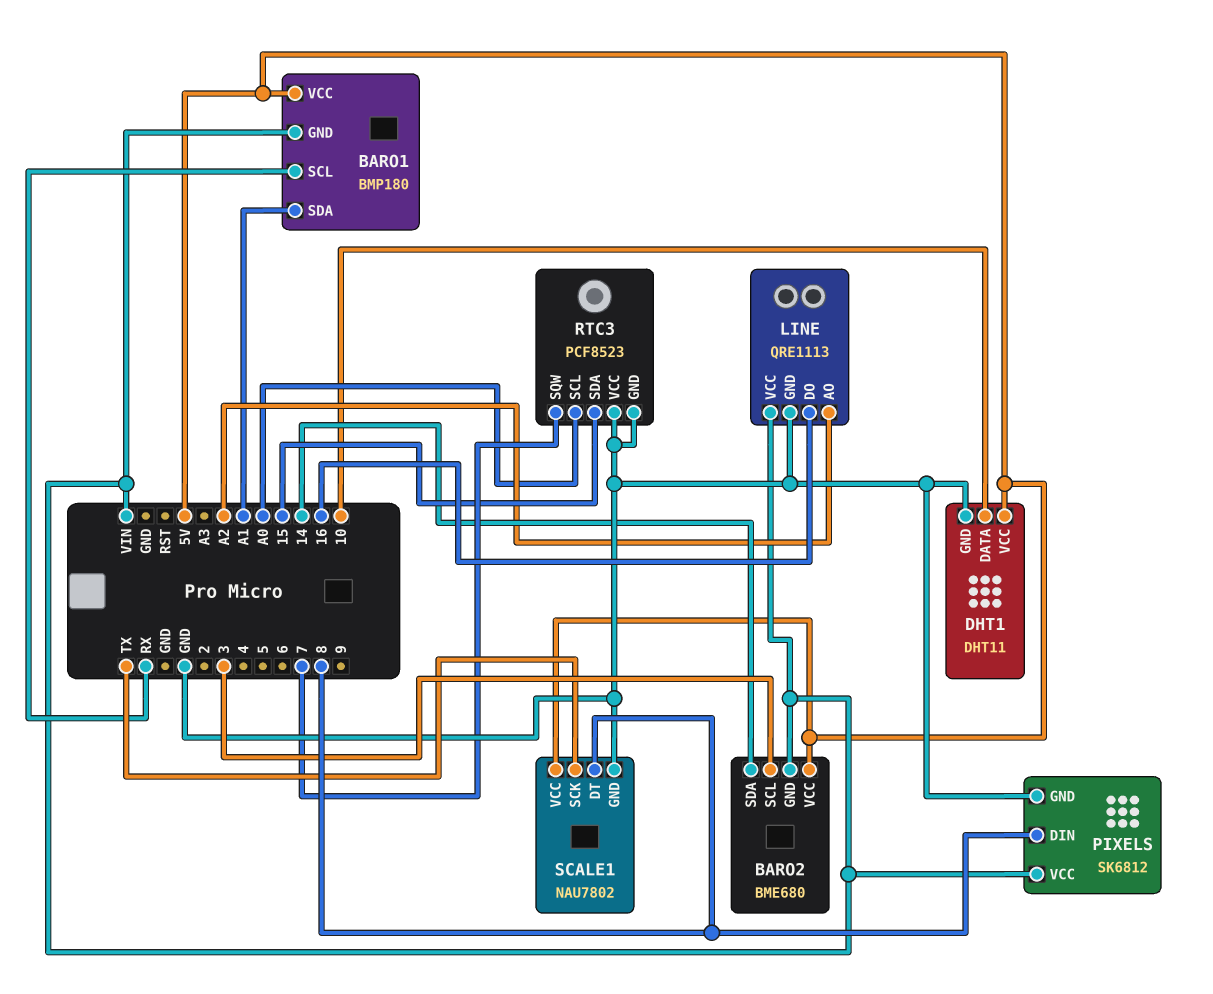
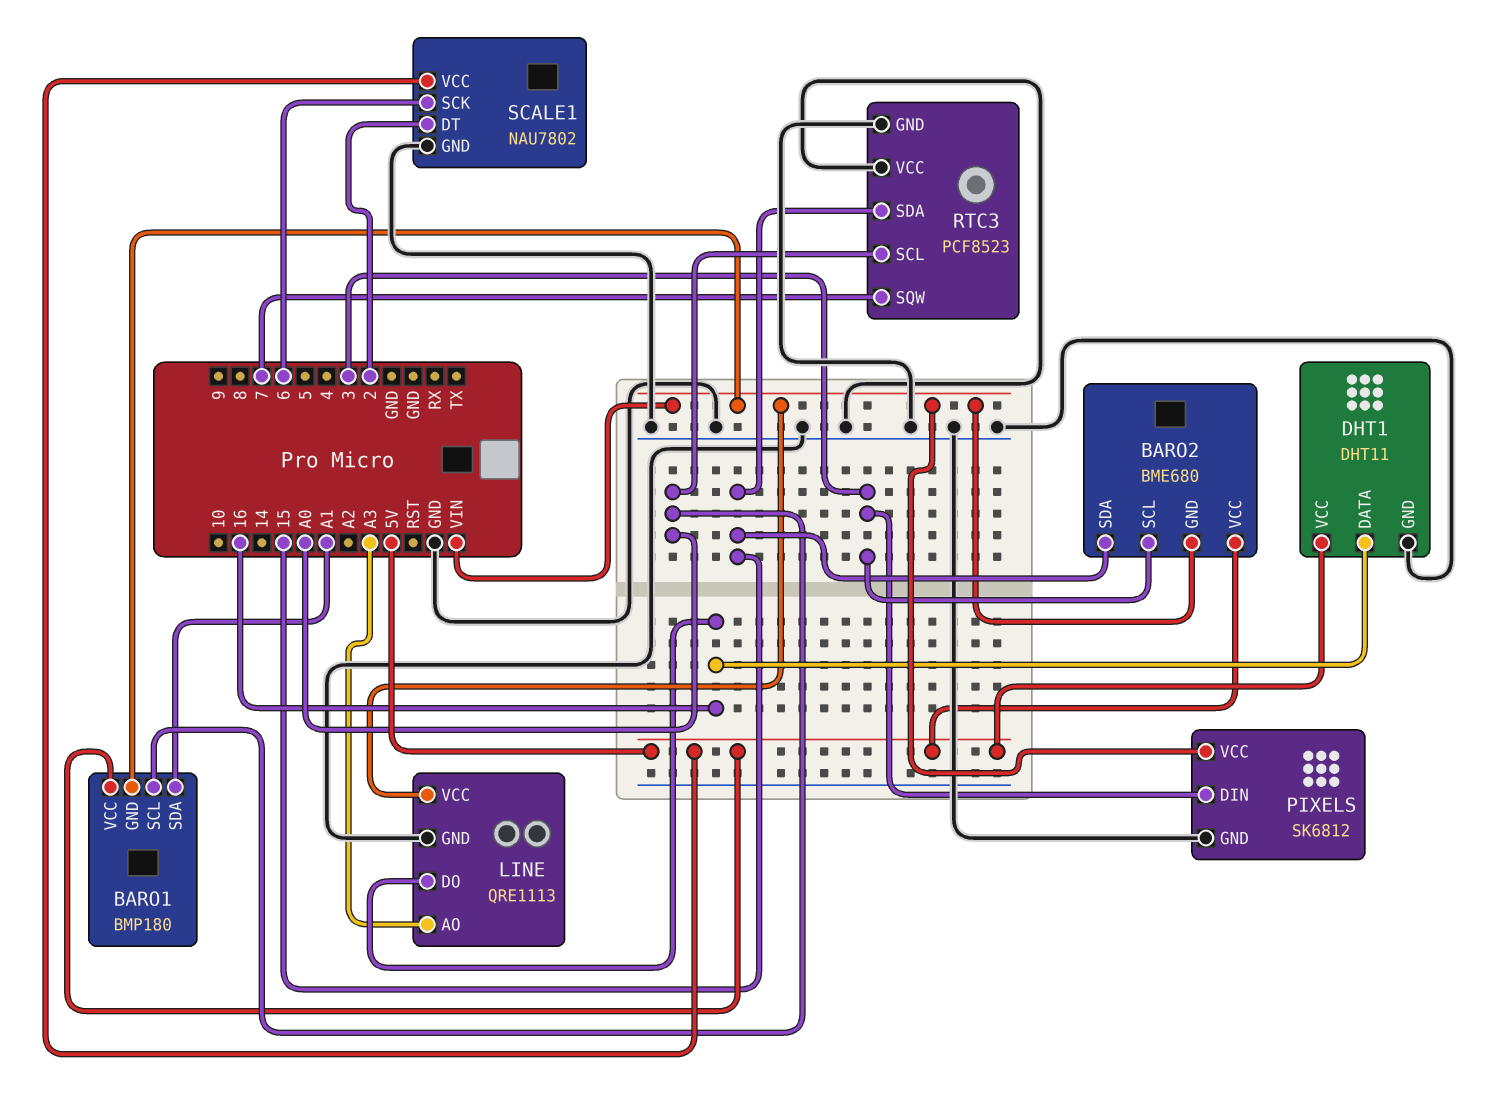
BARO1 pin SCL: RX -> A0
BARO2 pin SDA: 14 -> 15
DHT1 pin DATA: 10 -> 16
LINE pin AO: A2 -> A3
PIXELS pin DIN: 8 -> 3
SCALE1 pin DT: 8 -> 2
SCALE1 pin SCK: TX -> 6

